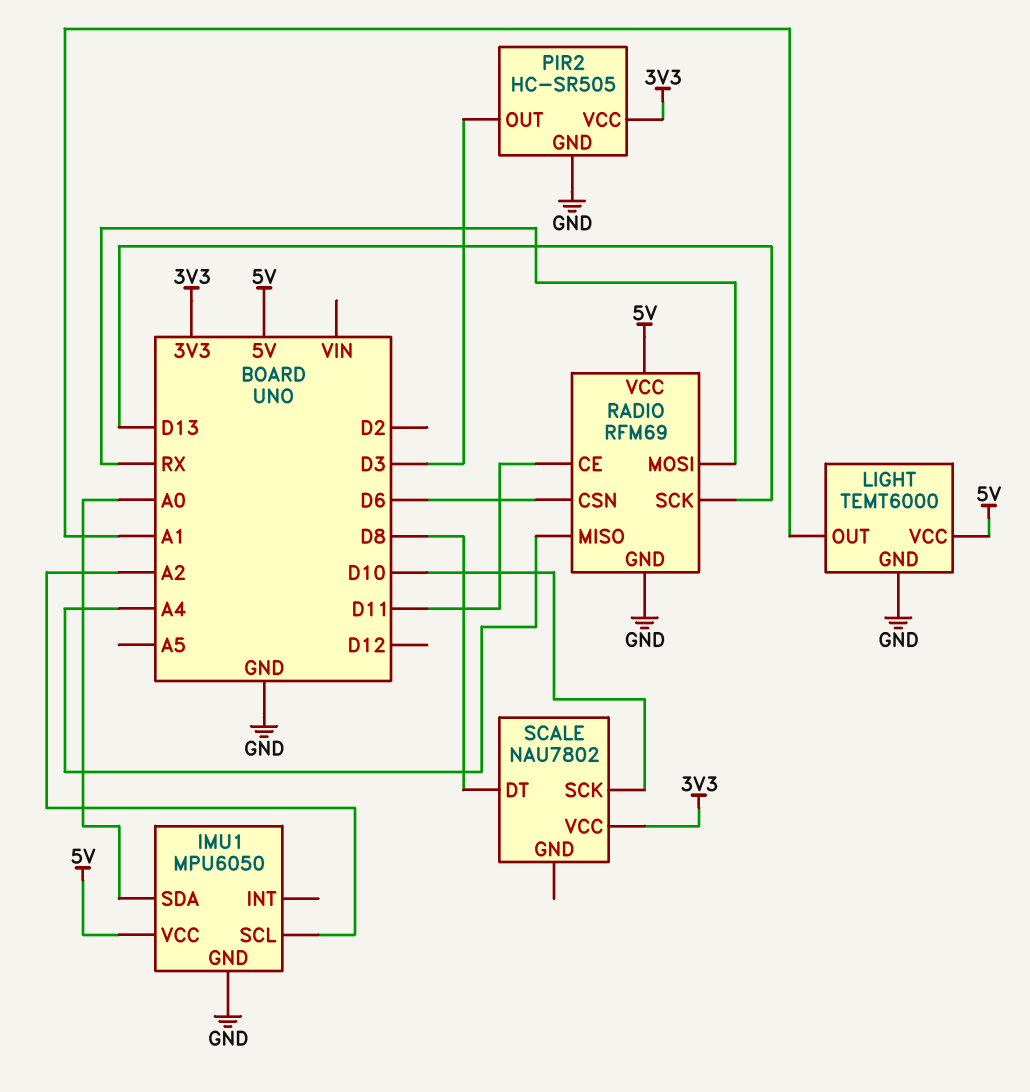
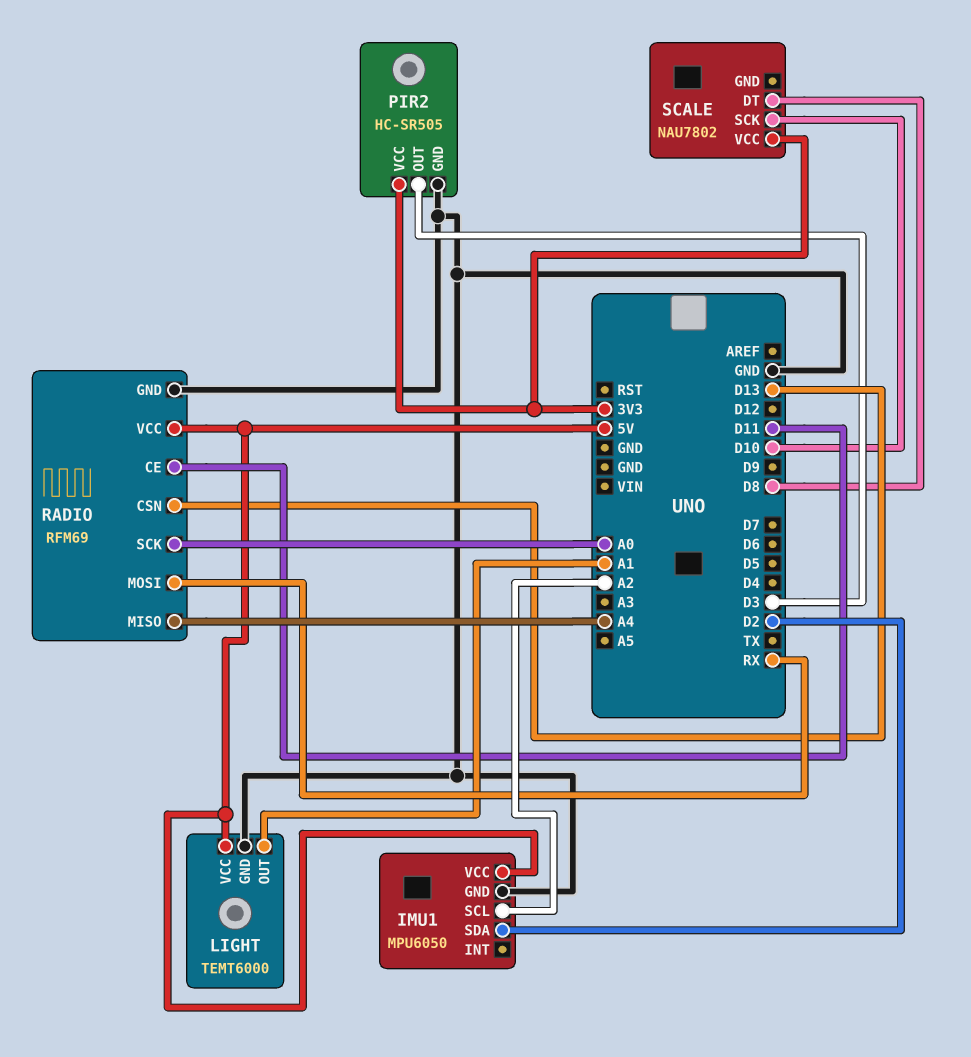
IMU1 pin SDA: A0 -> D2
RADIO pin CSN: D6 -> D13
RADIO pin SCK: D13 -> A0

